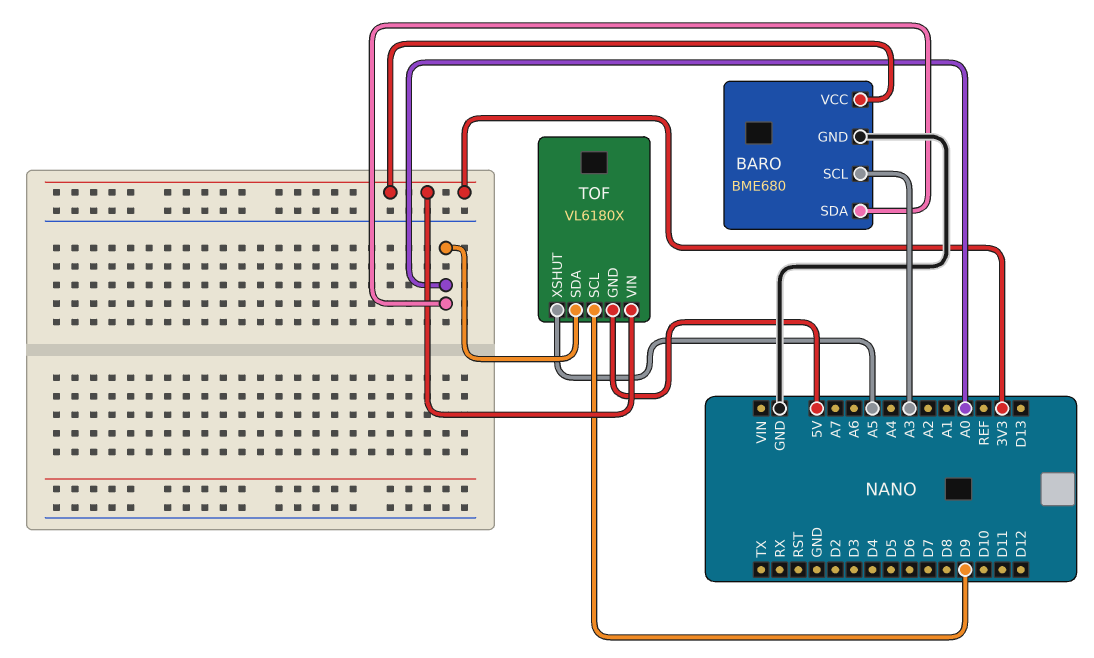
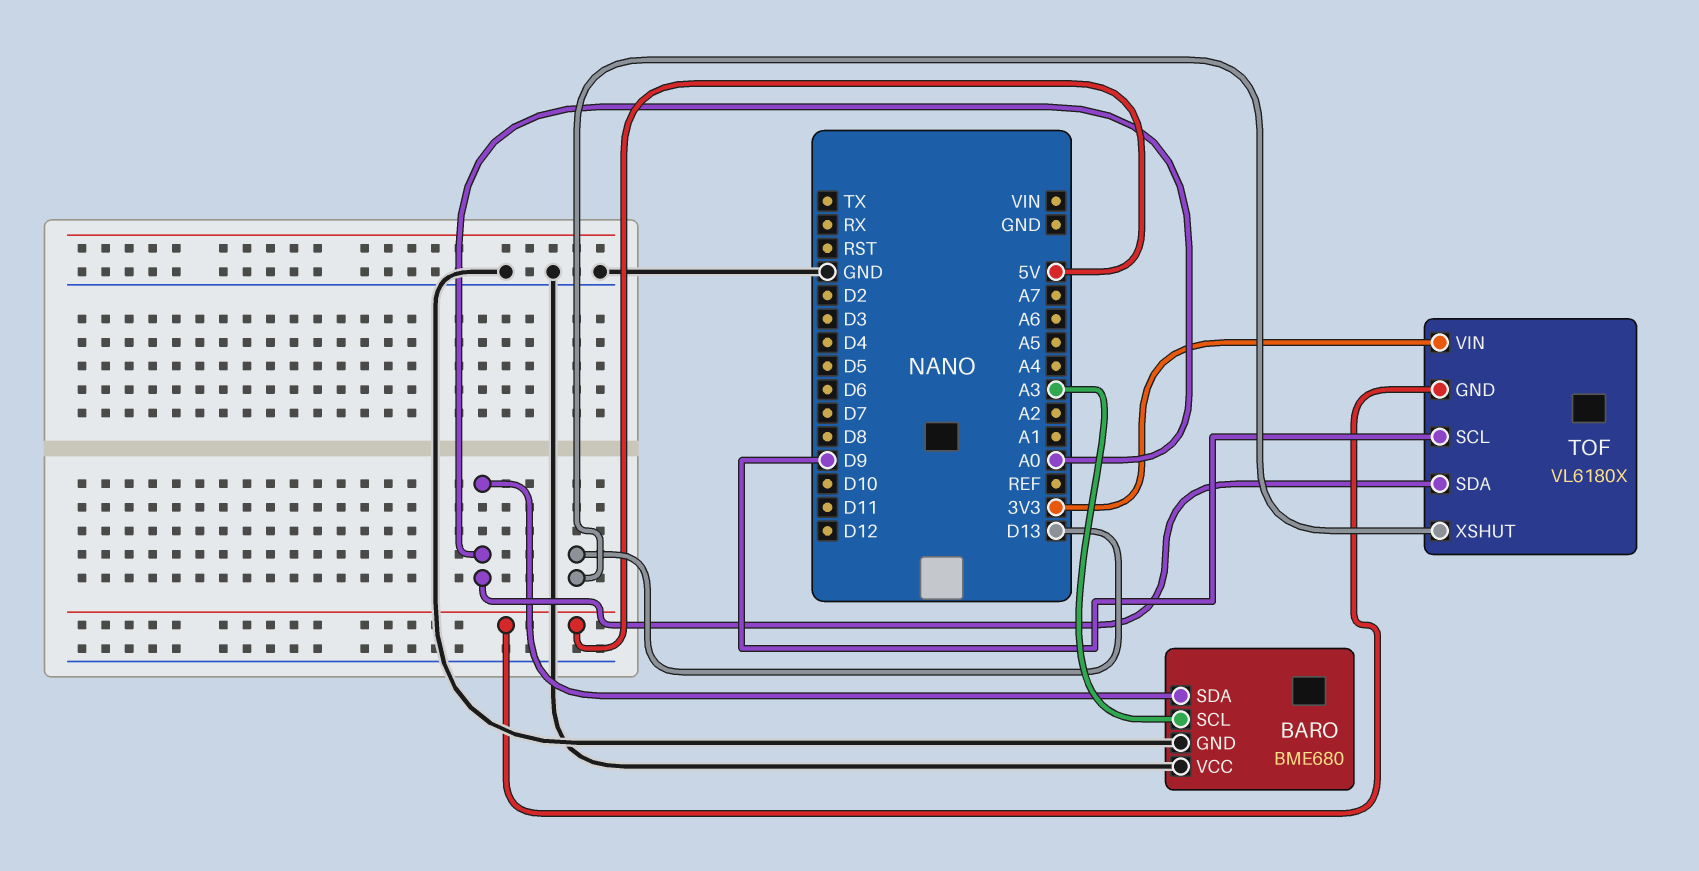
BARO pin VCC: 3V3 -> GND
TOF pin XSHUT: A5 -> D13

